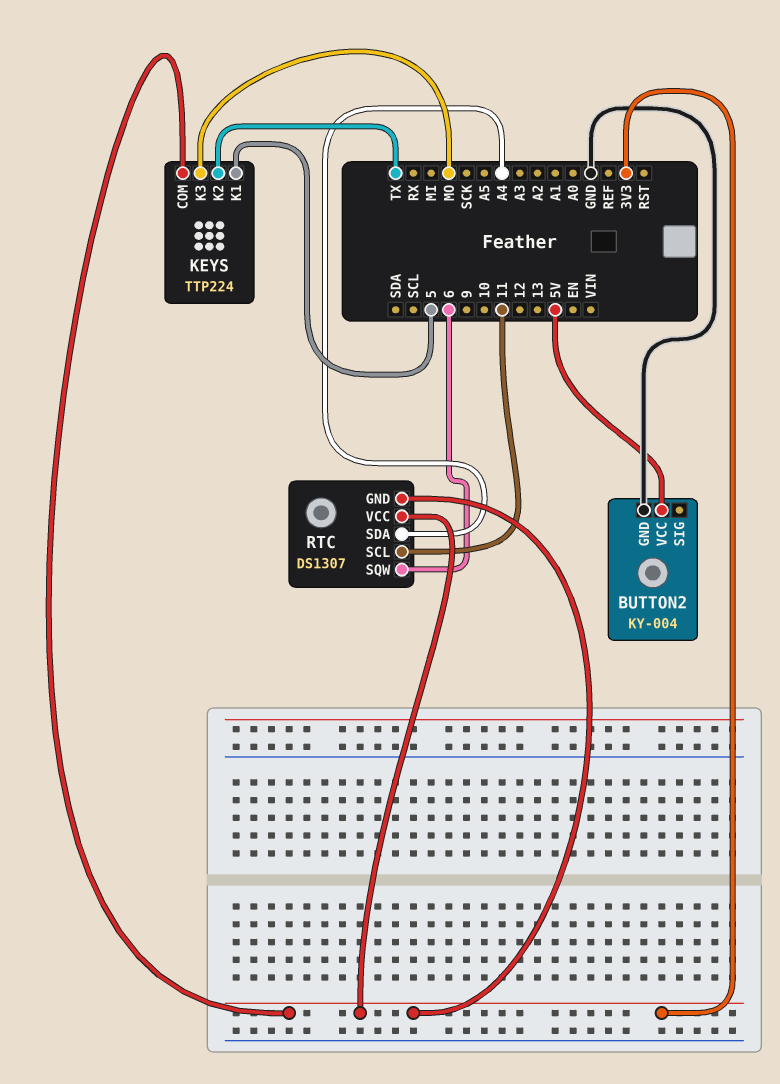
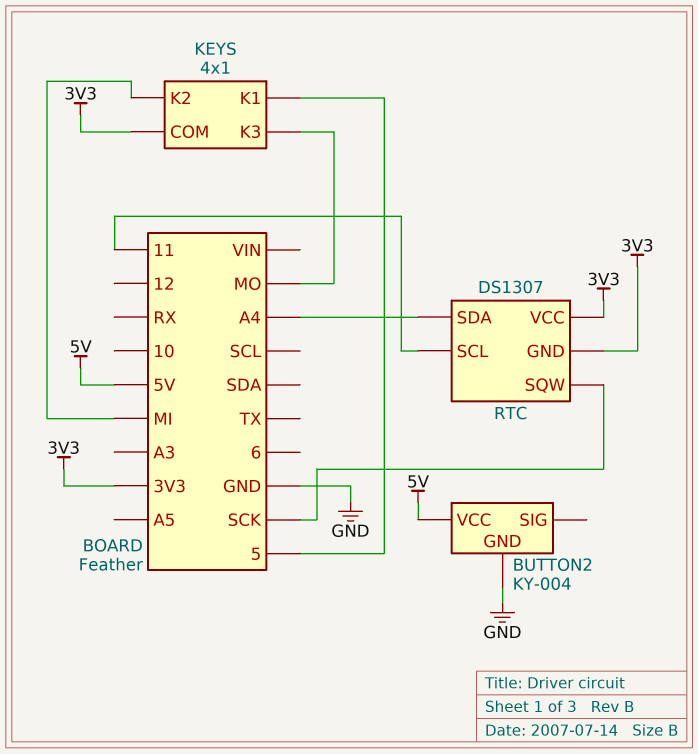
KEYS: TTP224 -> 4x1
KEYS pin K2: TX -> MI
RTC pin SQW: 6 -> SCK

